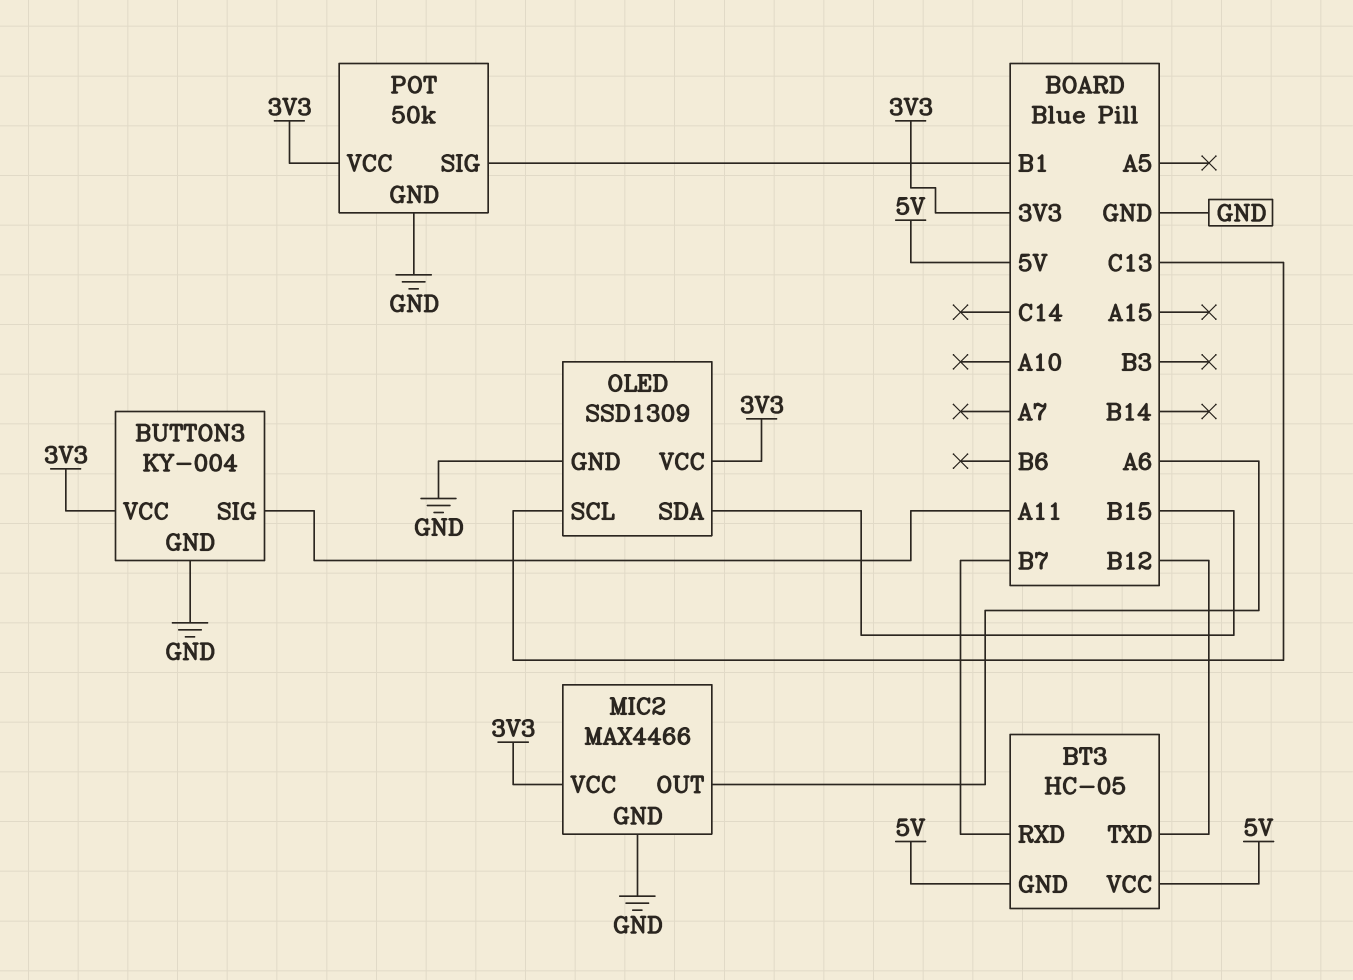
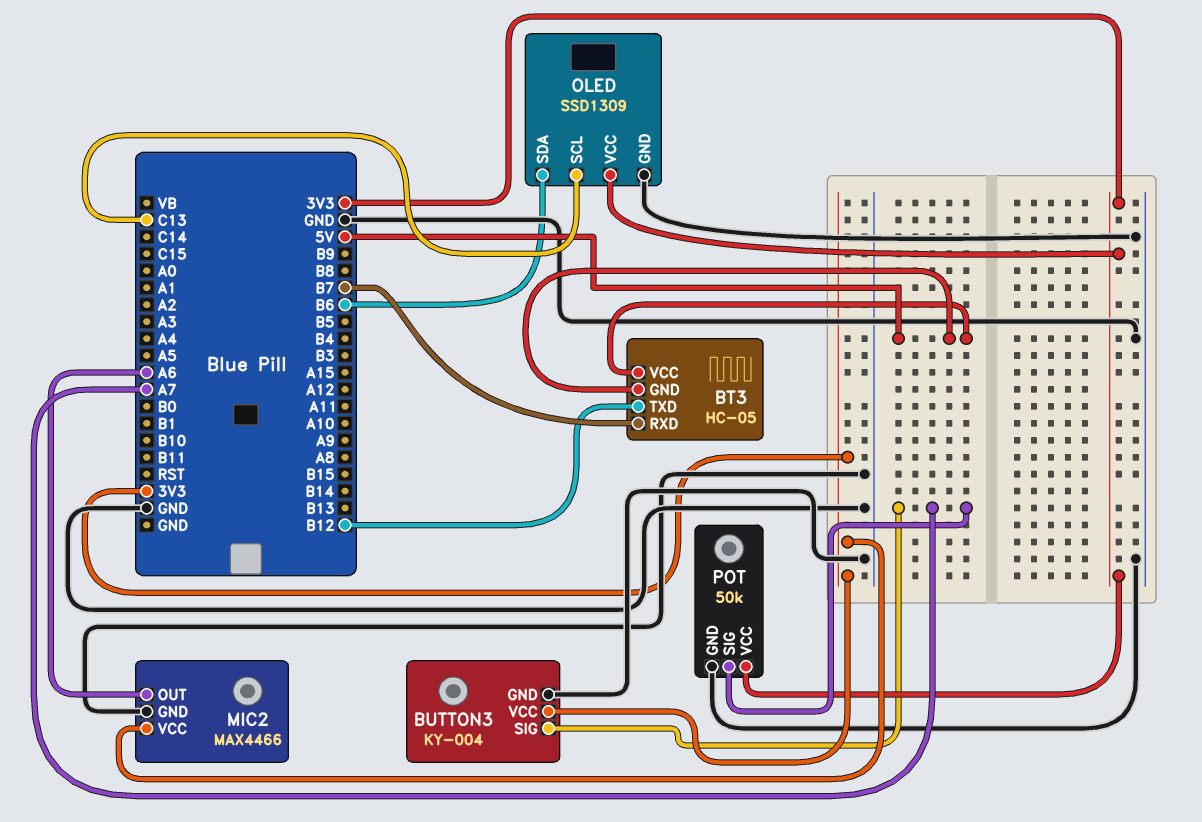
BUTTON3 pin SIG: A11 -> A7
OLED pin SDA: B15 -> B6
POT pin SIG: B1 -> A7

